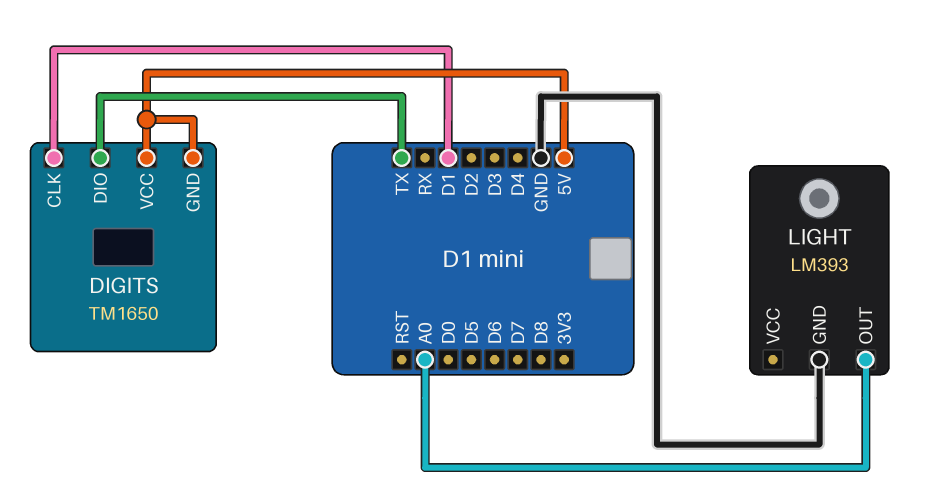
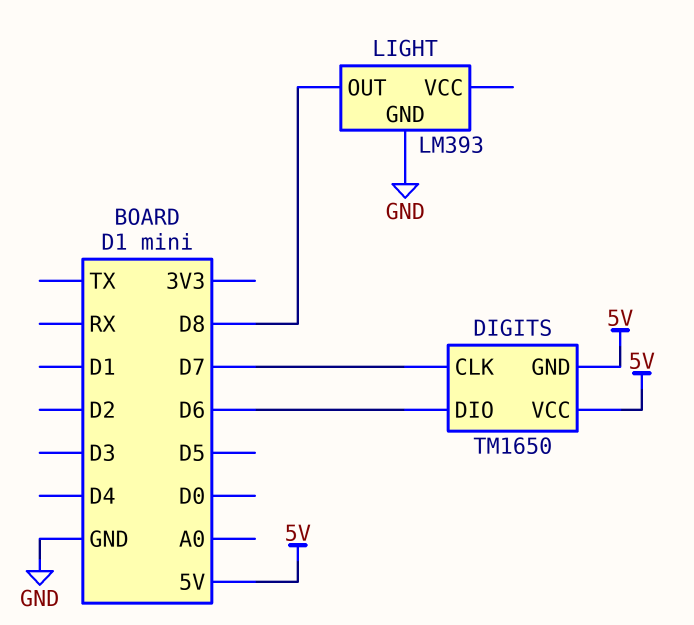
DIGITS pin CLK: D1 -> D7
DIGITS pin DIO: TX -> D6
LIGHT pin OUT: A0 -> D8

